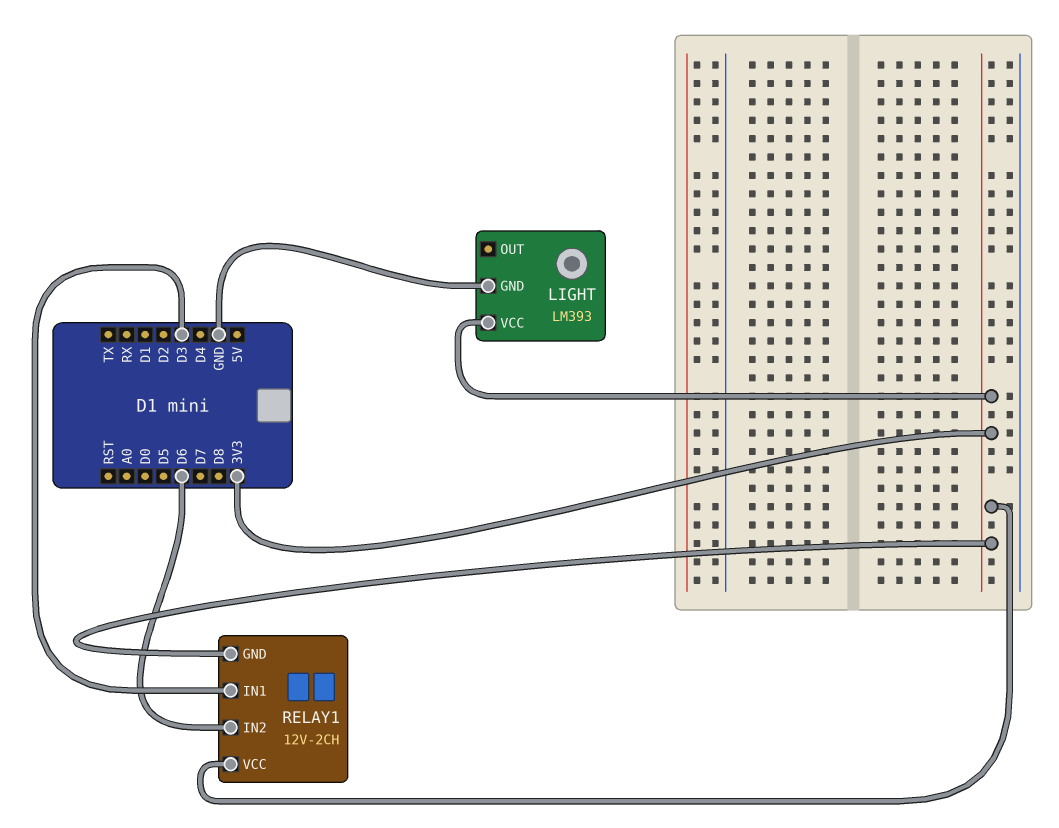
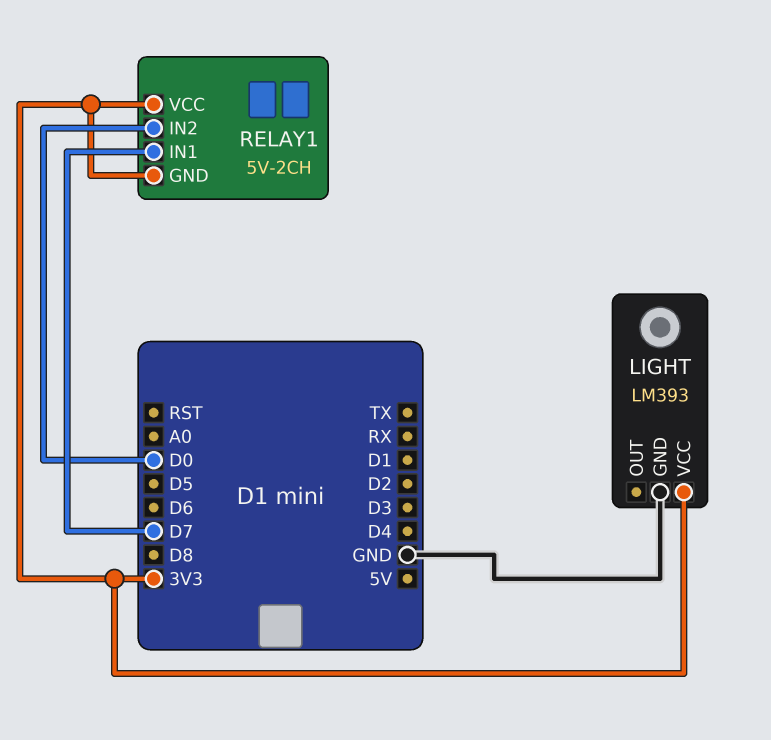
RELAY1: 12V-2CH -> 5V-2CH
RELAY1 pin IN1: D3 -> D7
RELAY1 pin IN2: D6 -> D0

